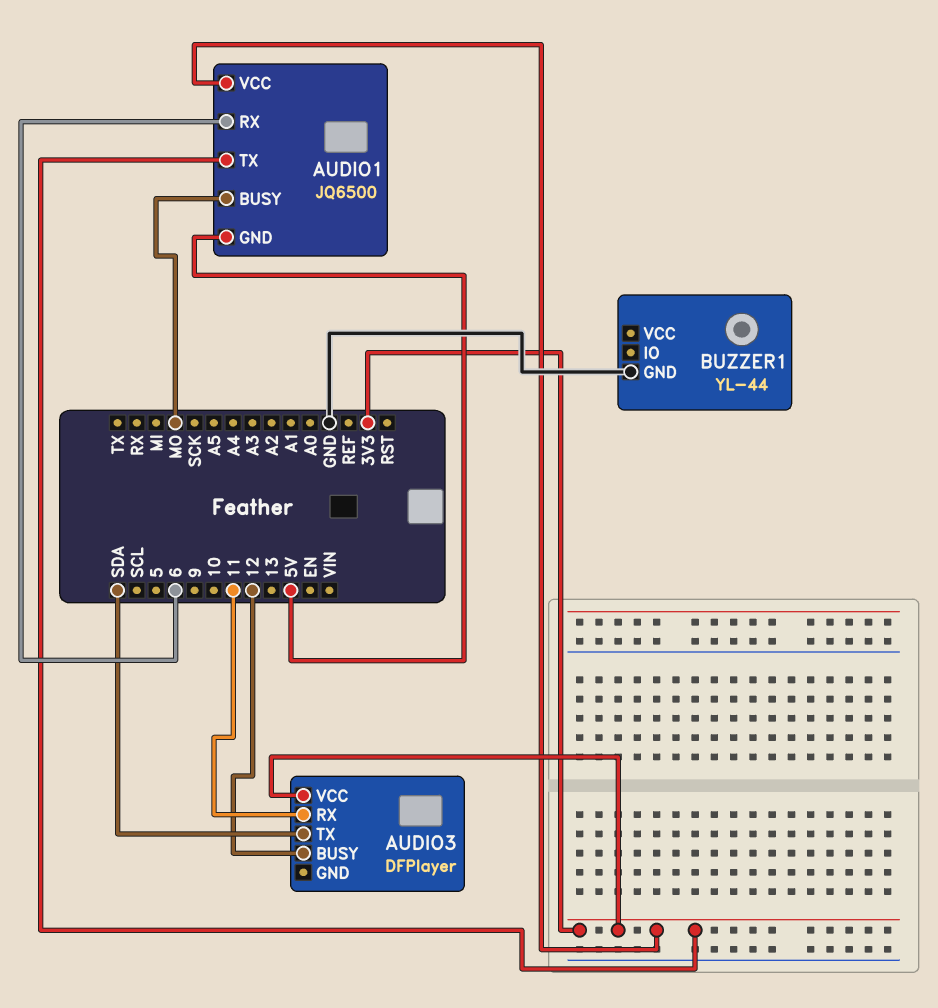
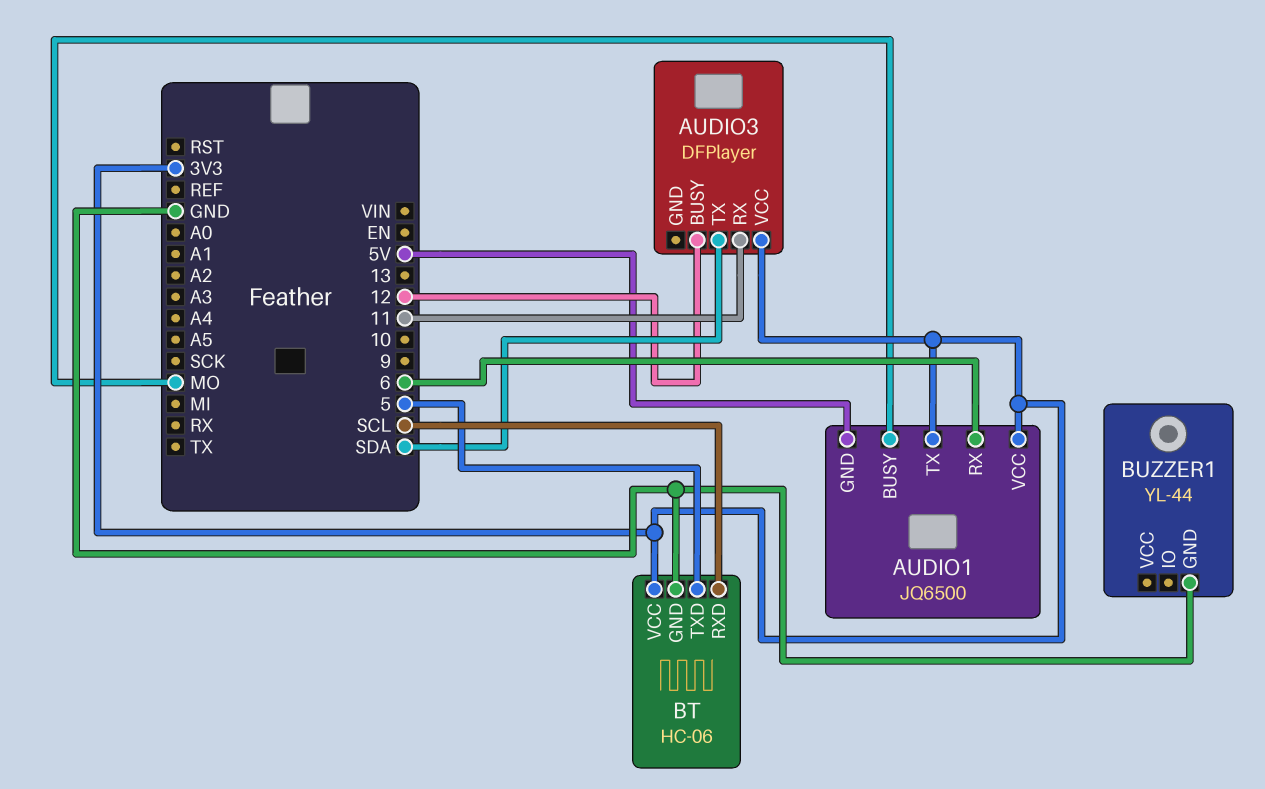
BT: none -> HC-06
BT pin GND: none -> GND
BT pin RXD: none -> SCL
BT pin TXD: none -> 5
BT pin VCC: none -> 3V3

